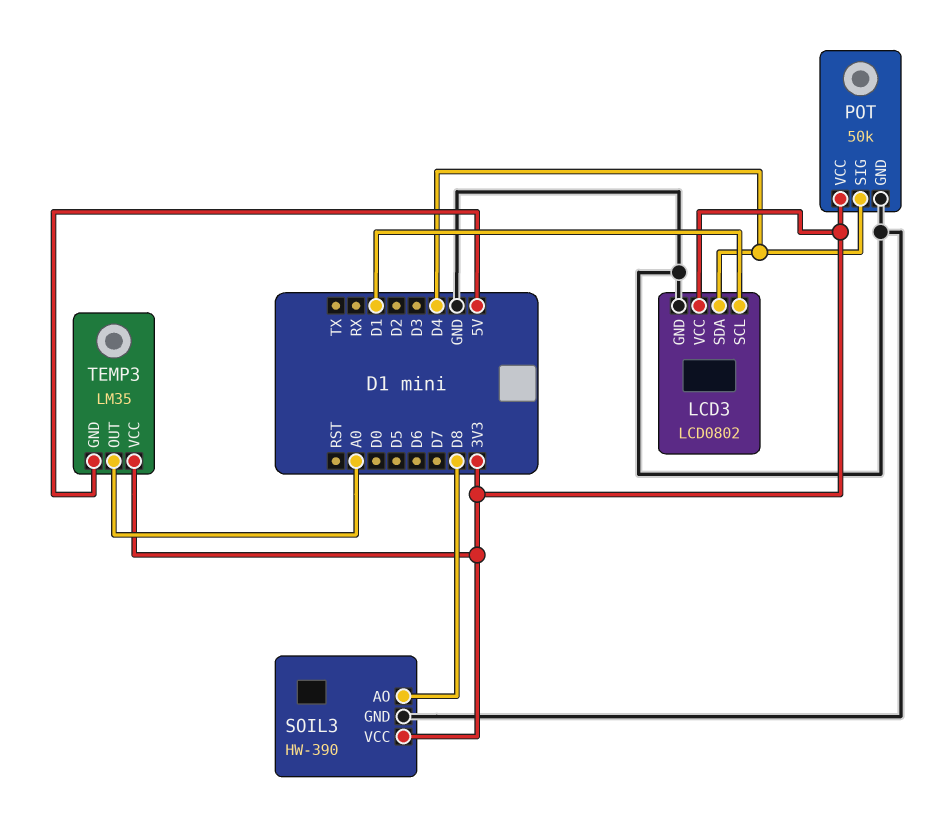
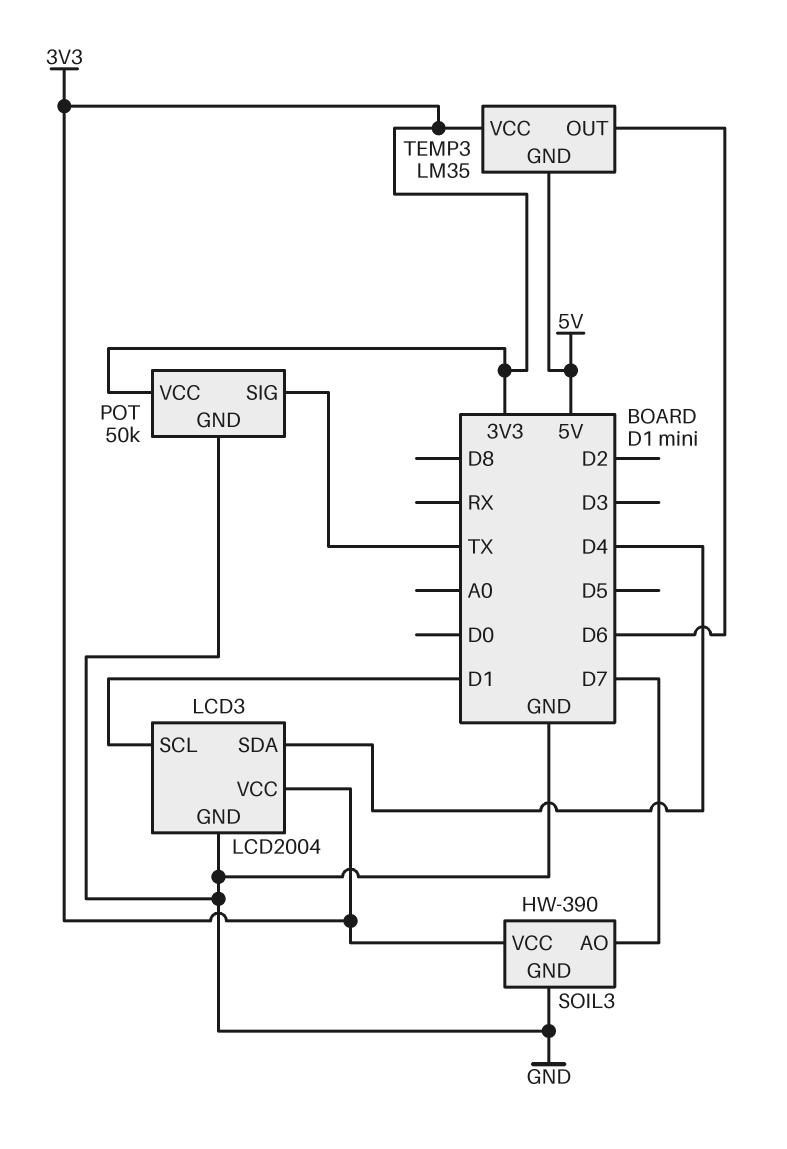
LCD3: LCD0802 -> LCD2004
POT pin SIG: D4 -> TX
SOIL3 pin AO: D8 -> D7
TEMP3 pin OUT: A0 -> D6

